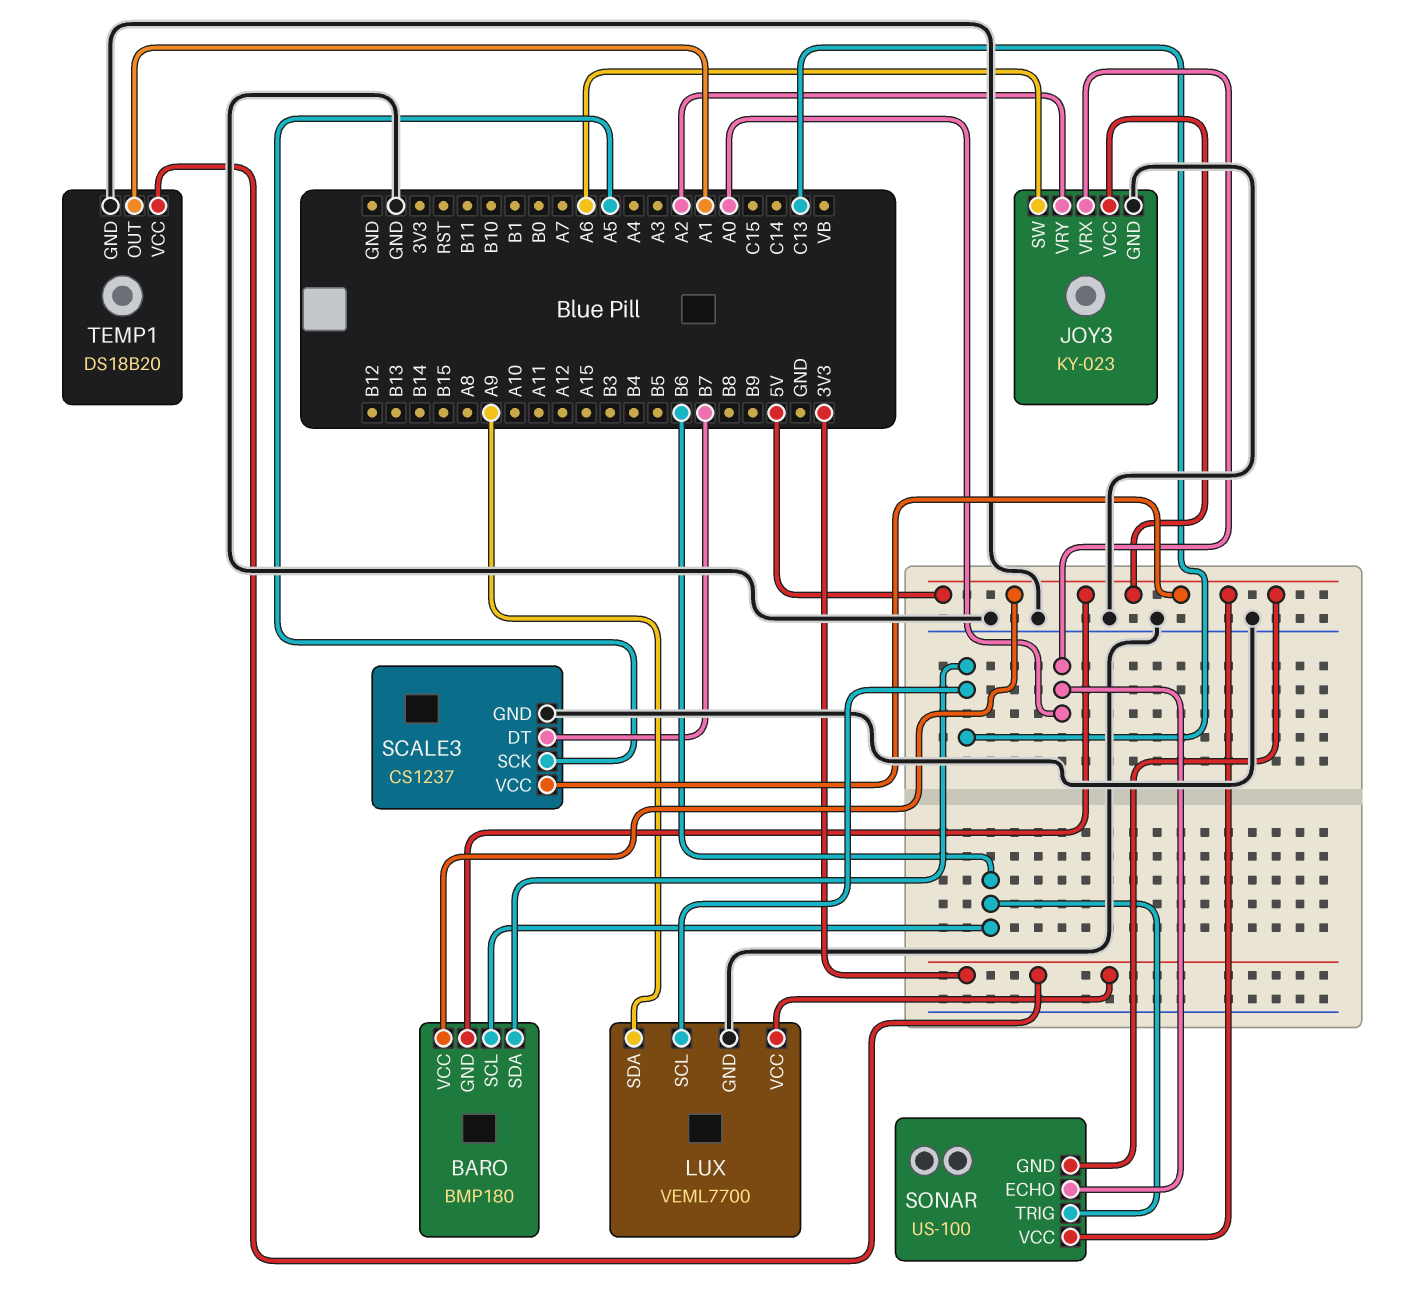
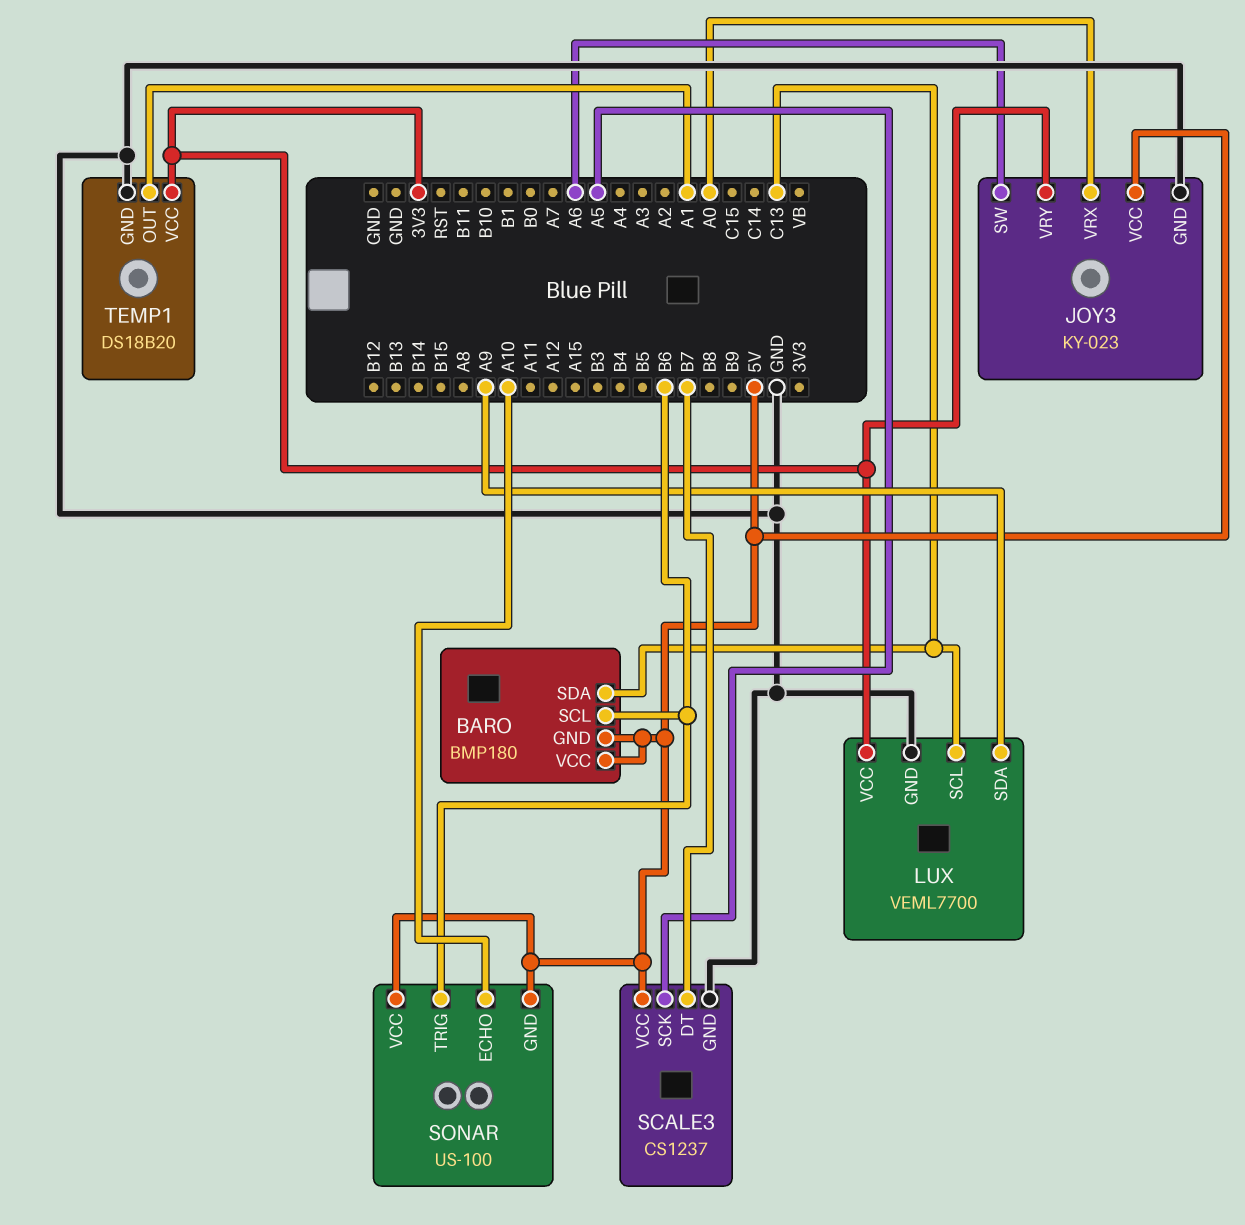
JOY3 pin VRY: A2 -> 3V3
SONAR pin ECHO: A0 -> A10

